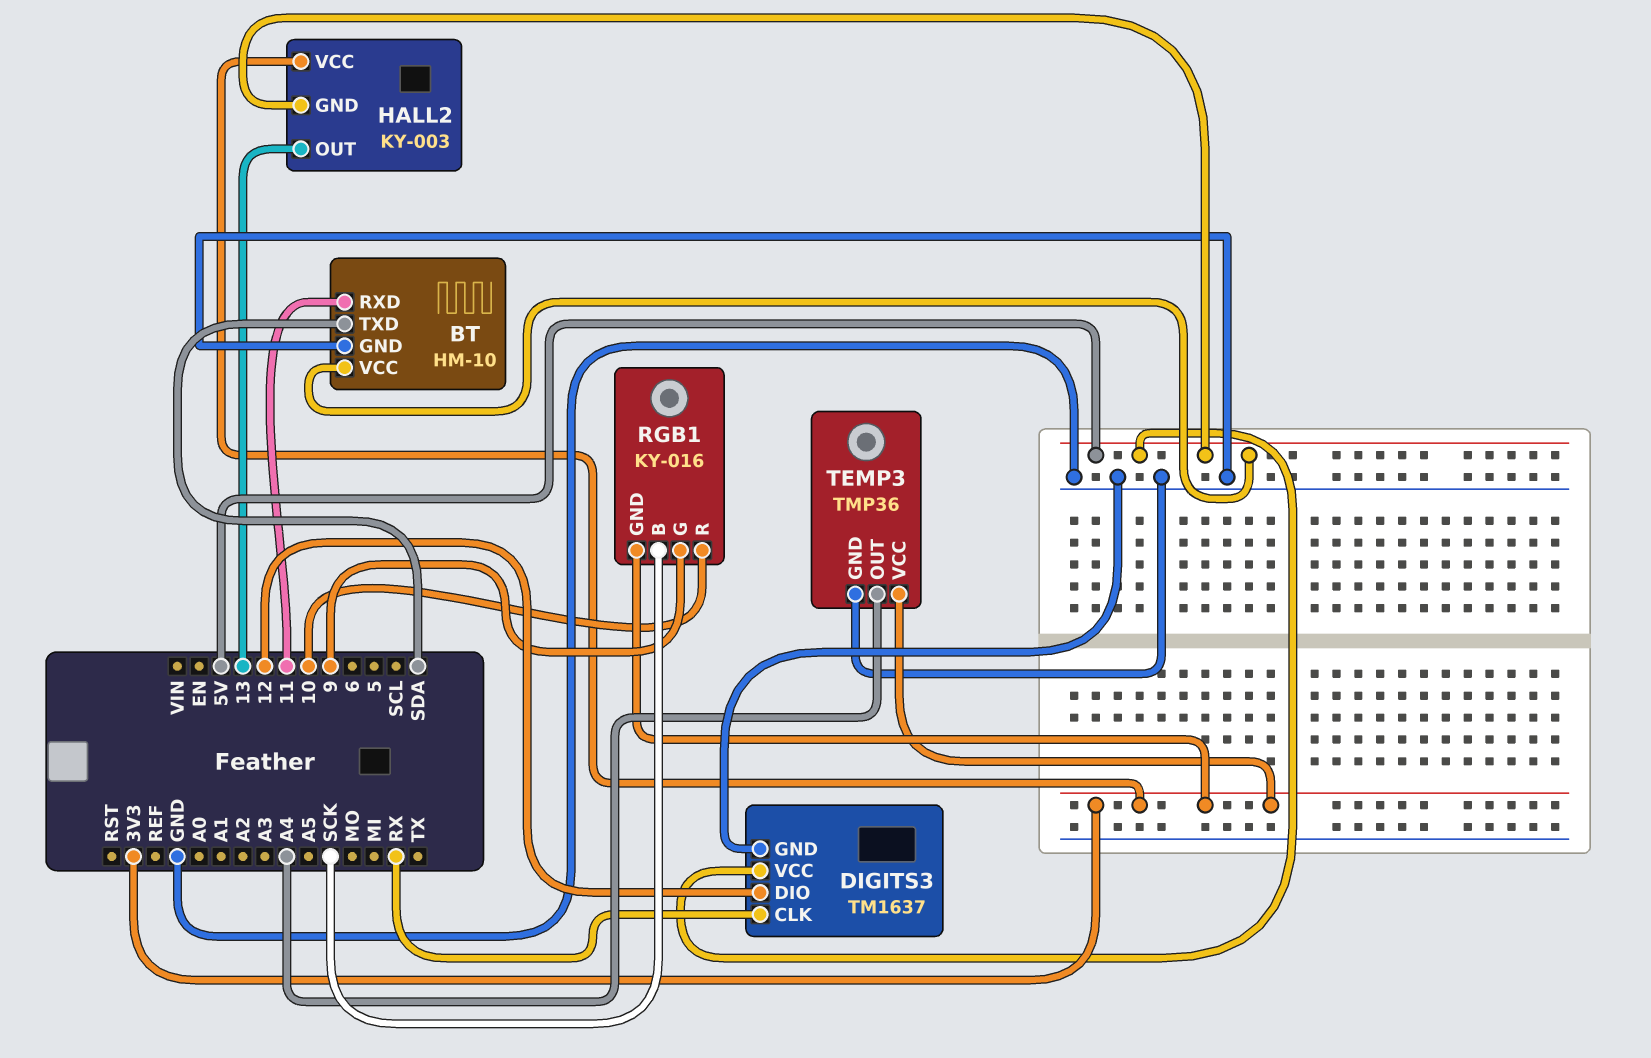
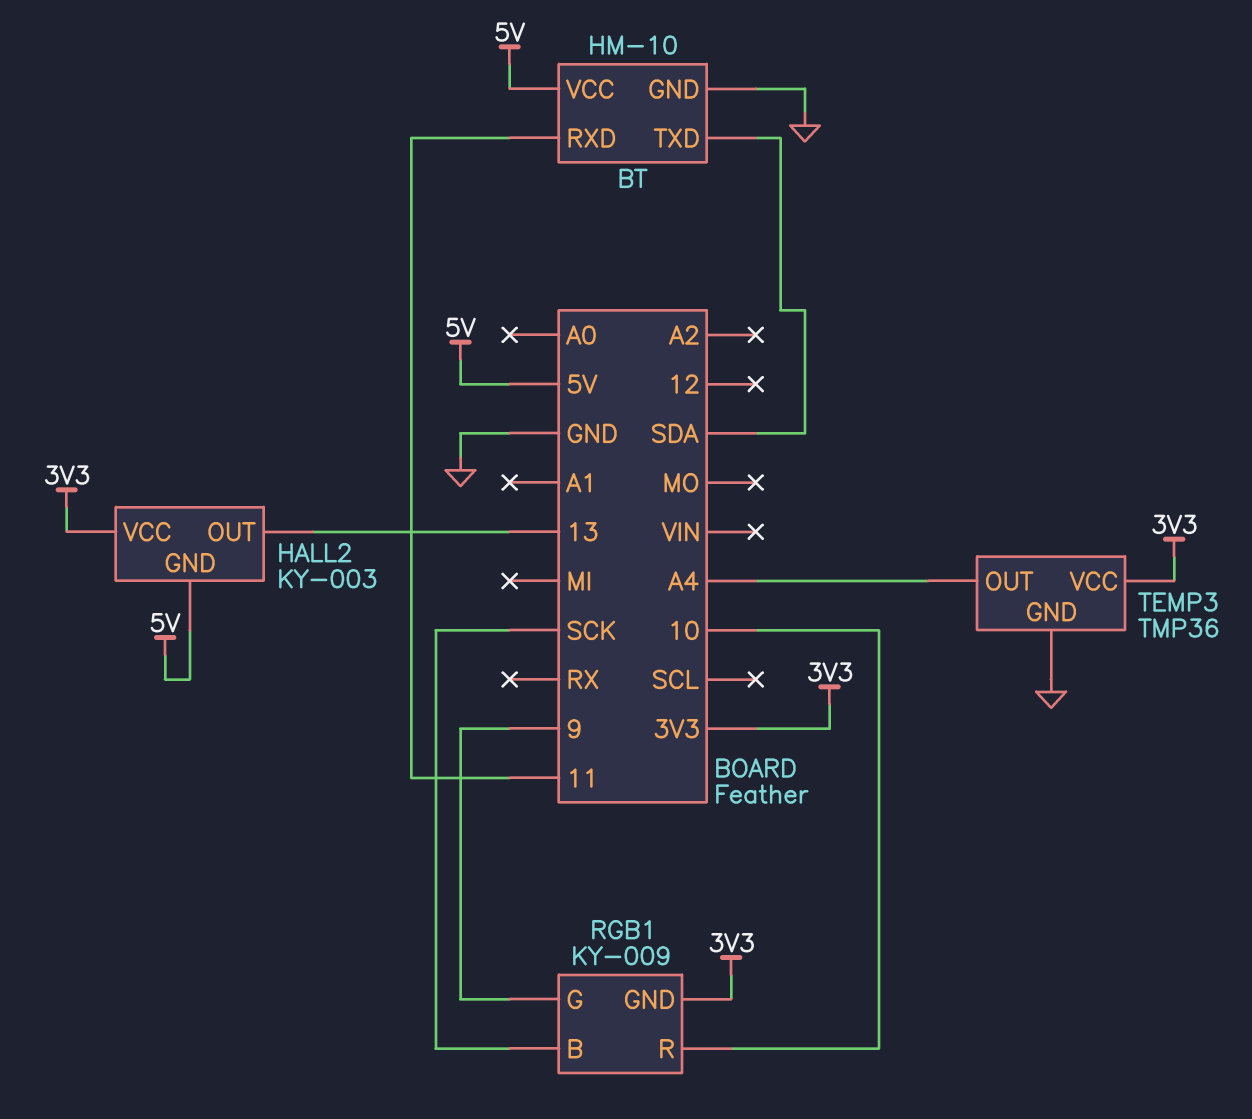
DIGITS3: TM1637 -> none
DIGITS3 pin CLK: RX -> none
DIGITS3 pin DIO: 12 -> none
DIGITS3 pin GND: GND -> none
DIGITS3 pin VCC: 5V -> none
RGB1: KY-016 -> KY-009

